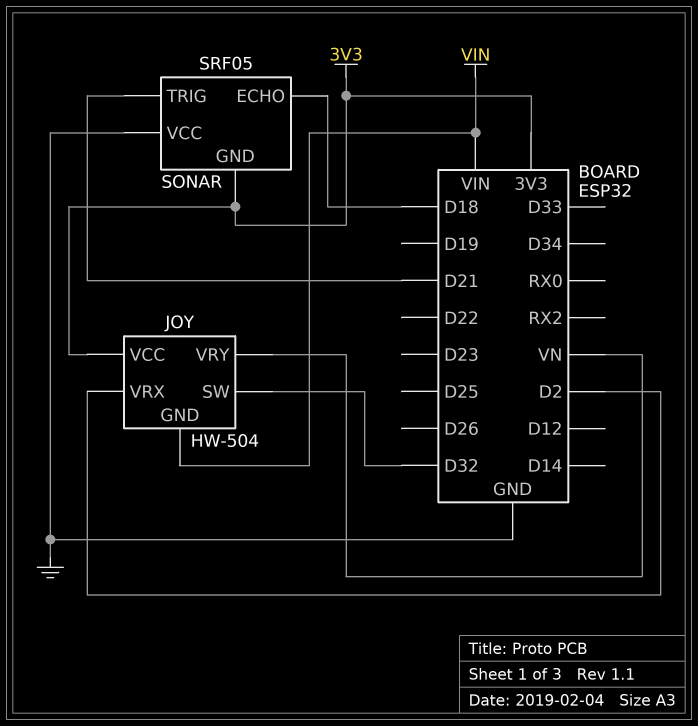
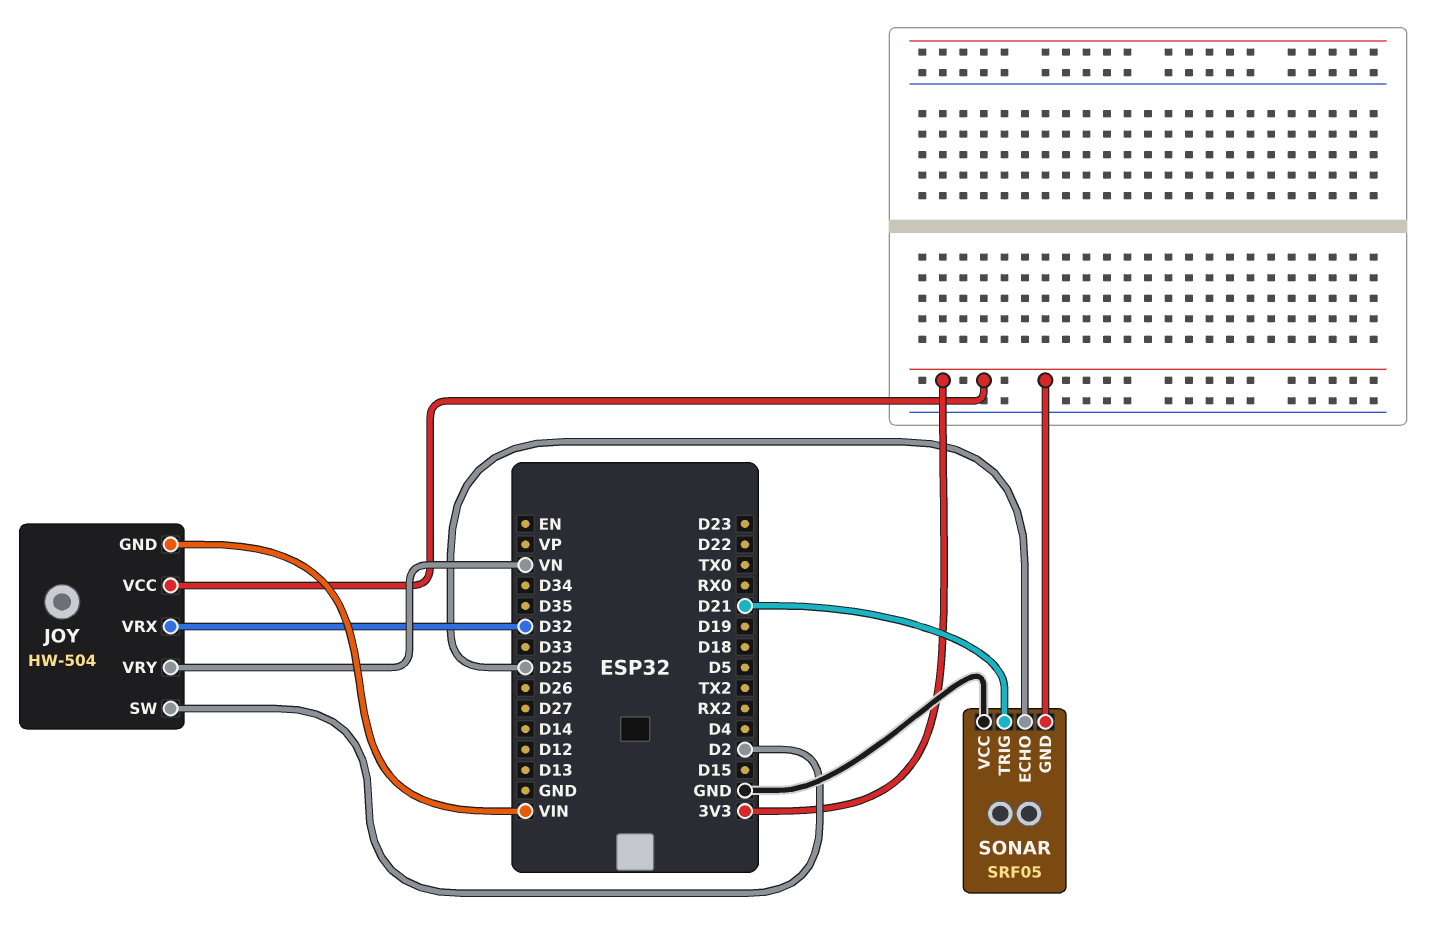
JOY pin SW: D32 -> D2
JOY pin VRX: D2 -> D32
SONAR pin ECHO: D18 -> D25

